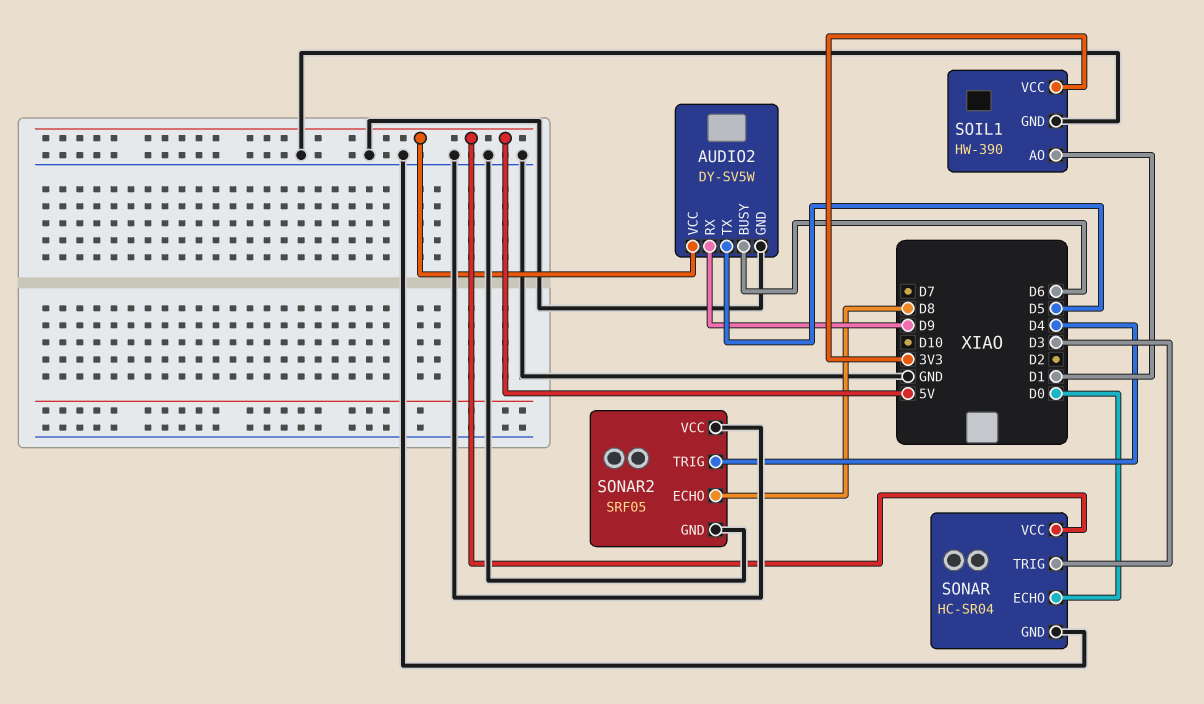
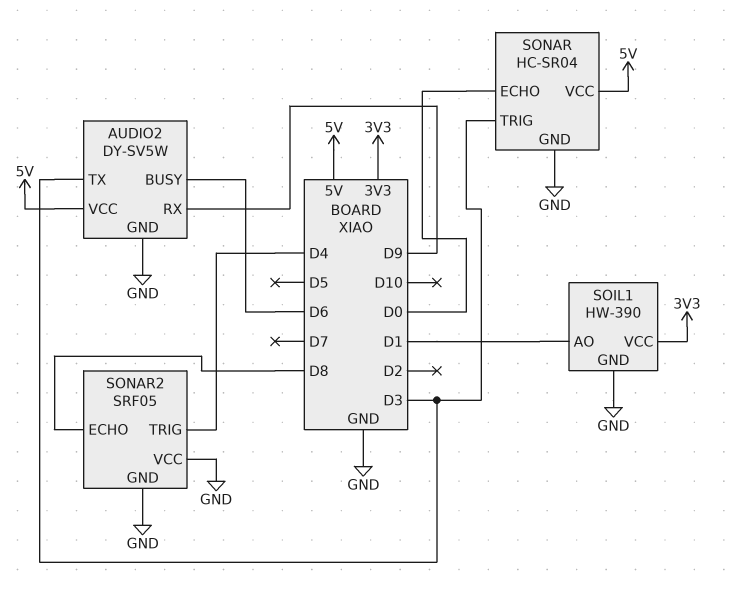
AUDIO2 pin TX: D5 -> D3

